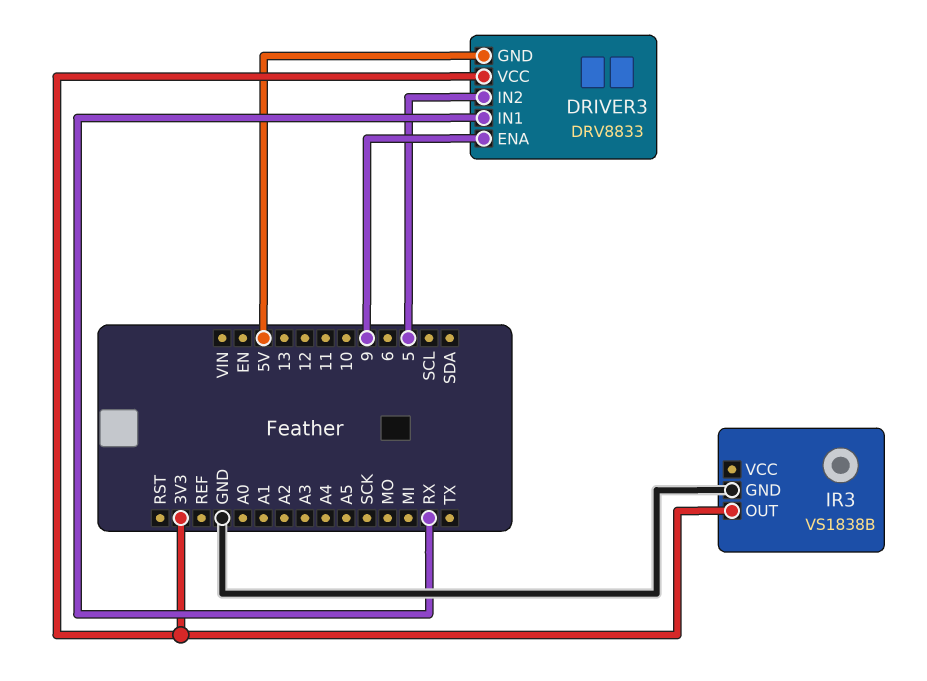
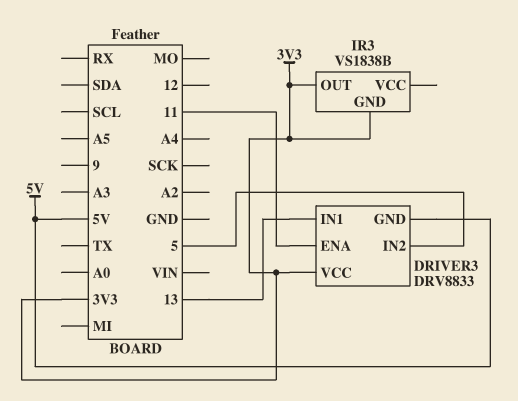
DRIVER3 pin ENA: 9 -> 11
DRIVER3 pin IN1: RX -> 13
IR3 pin GND: GND -> 3V3

